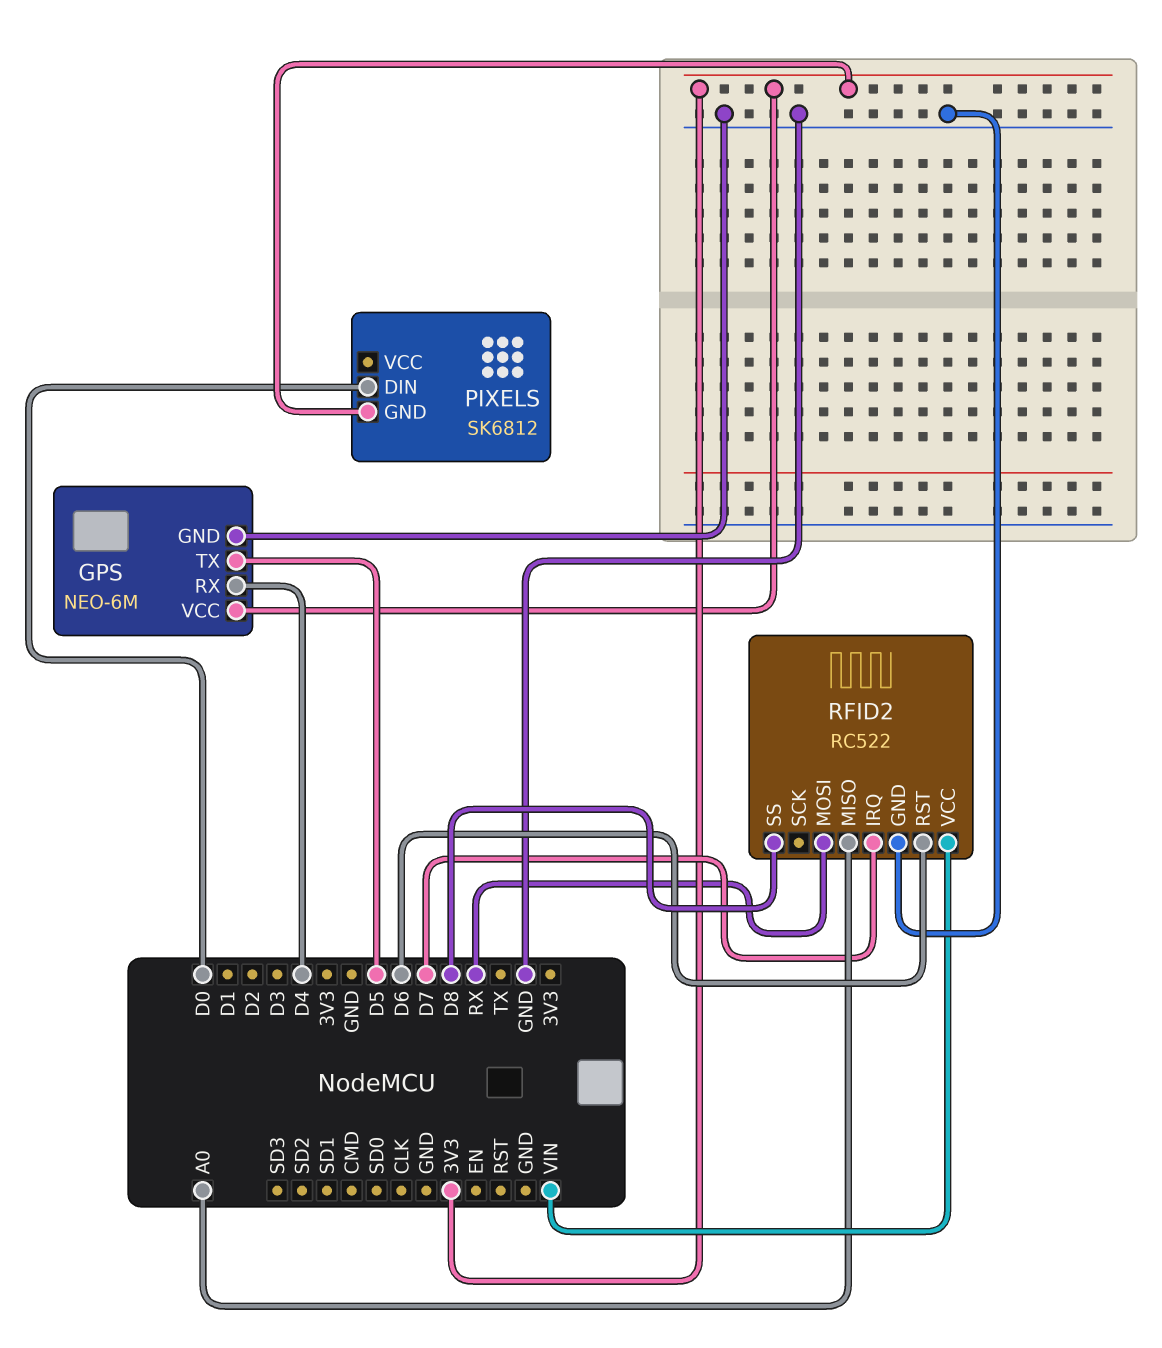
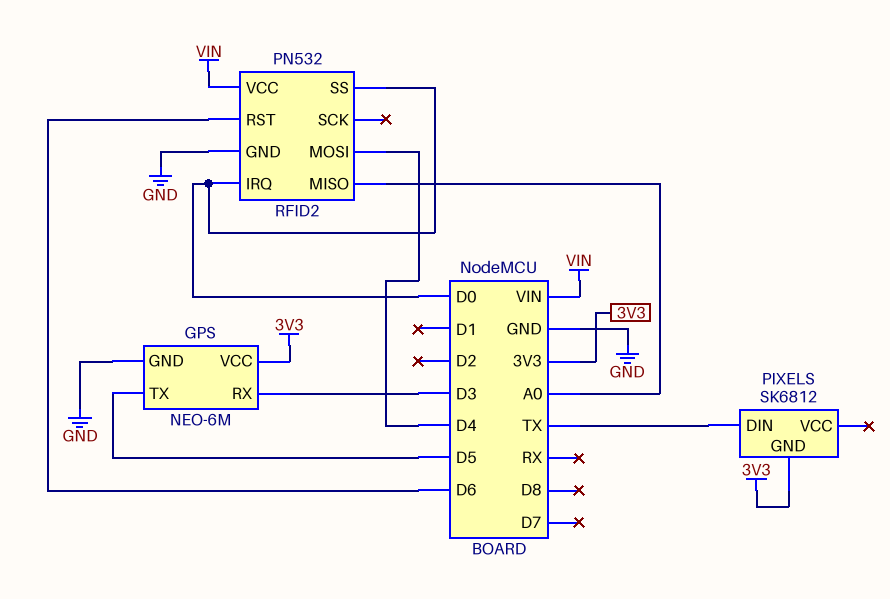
GPS pin RX: D4 -> D3
PIXELS pin DIN: D0 -> TX
RFID2: RC522 -> PN532
RFID2 pin IRQ: D7 -> D0
RFID2 pin MOSI: RX -> D4
RFID2 pin SS: D8 -> D0

